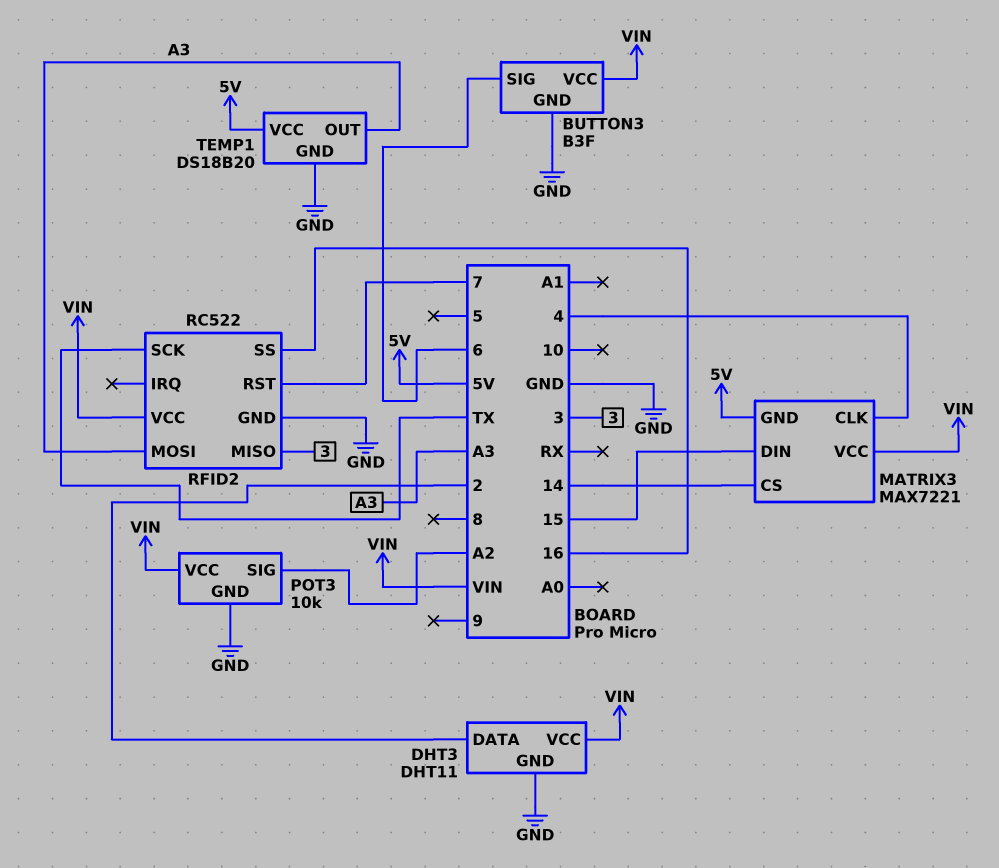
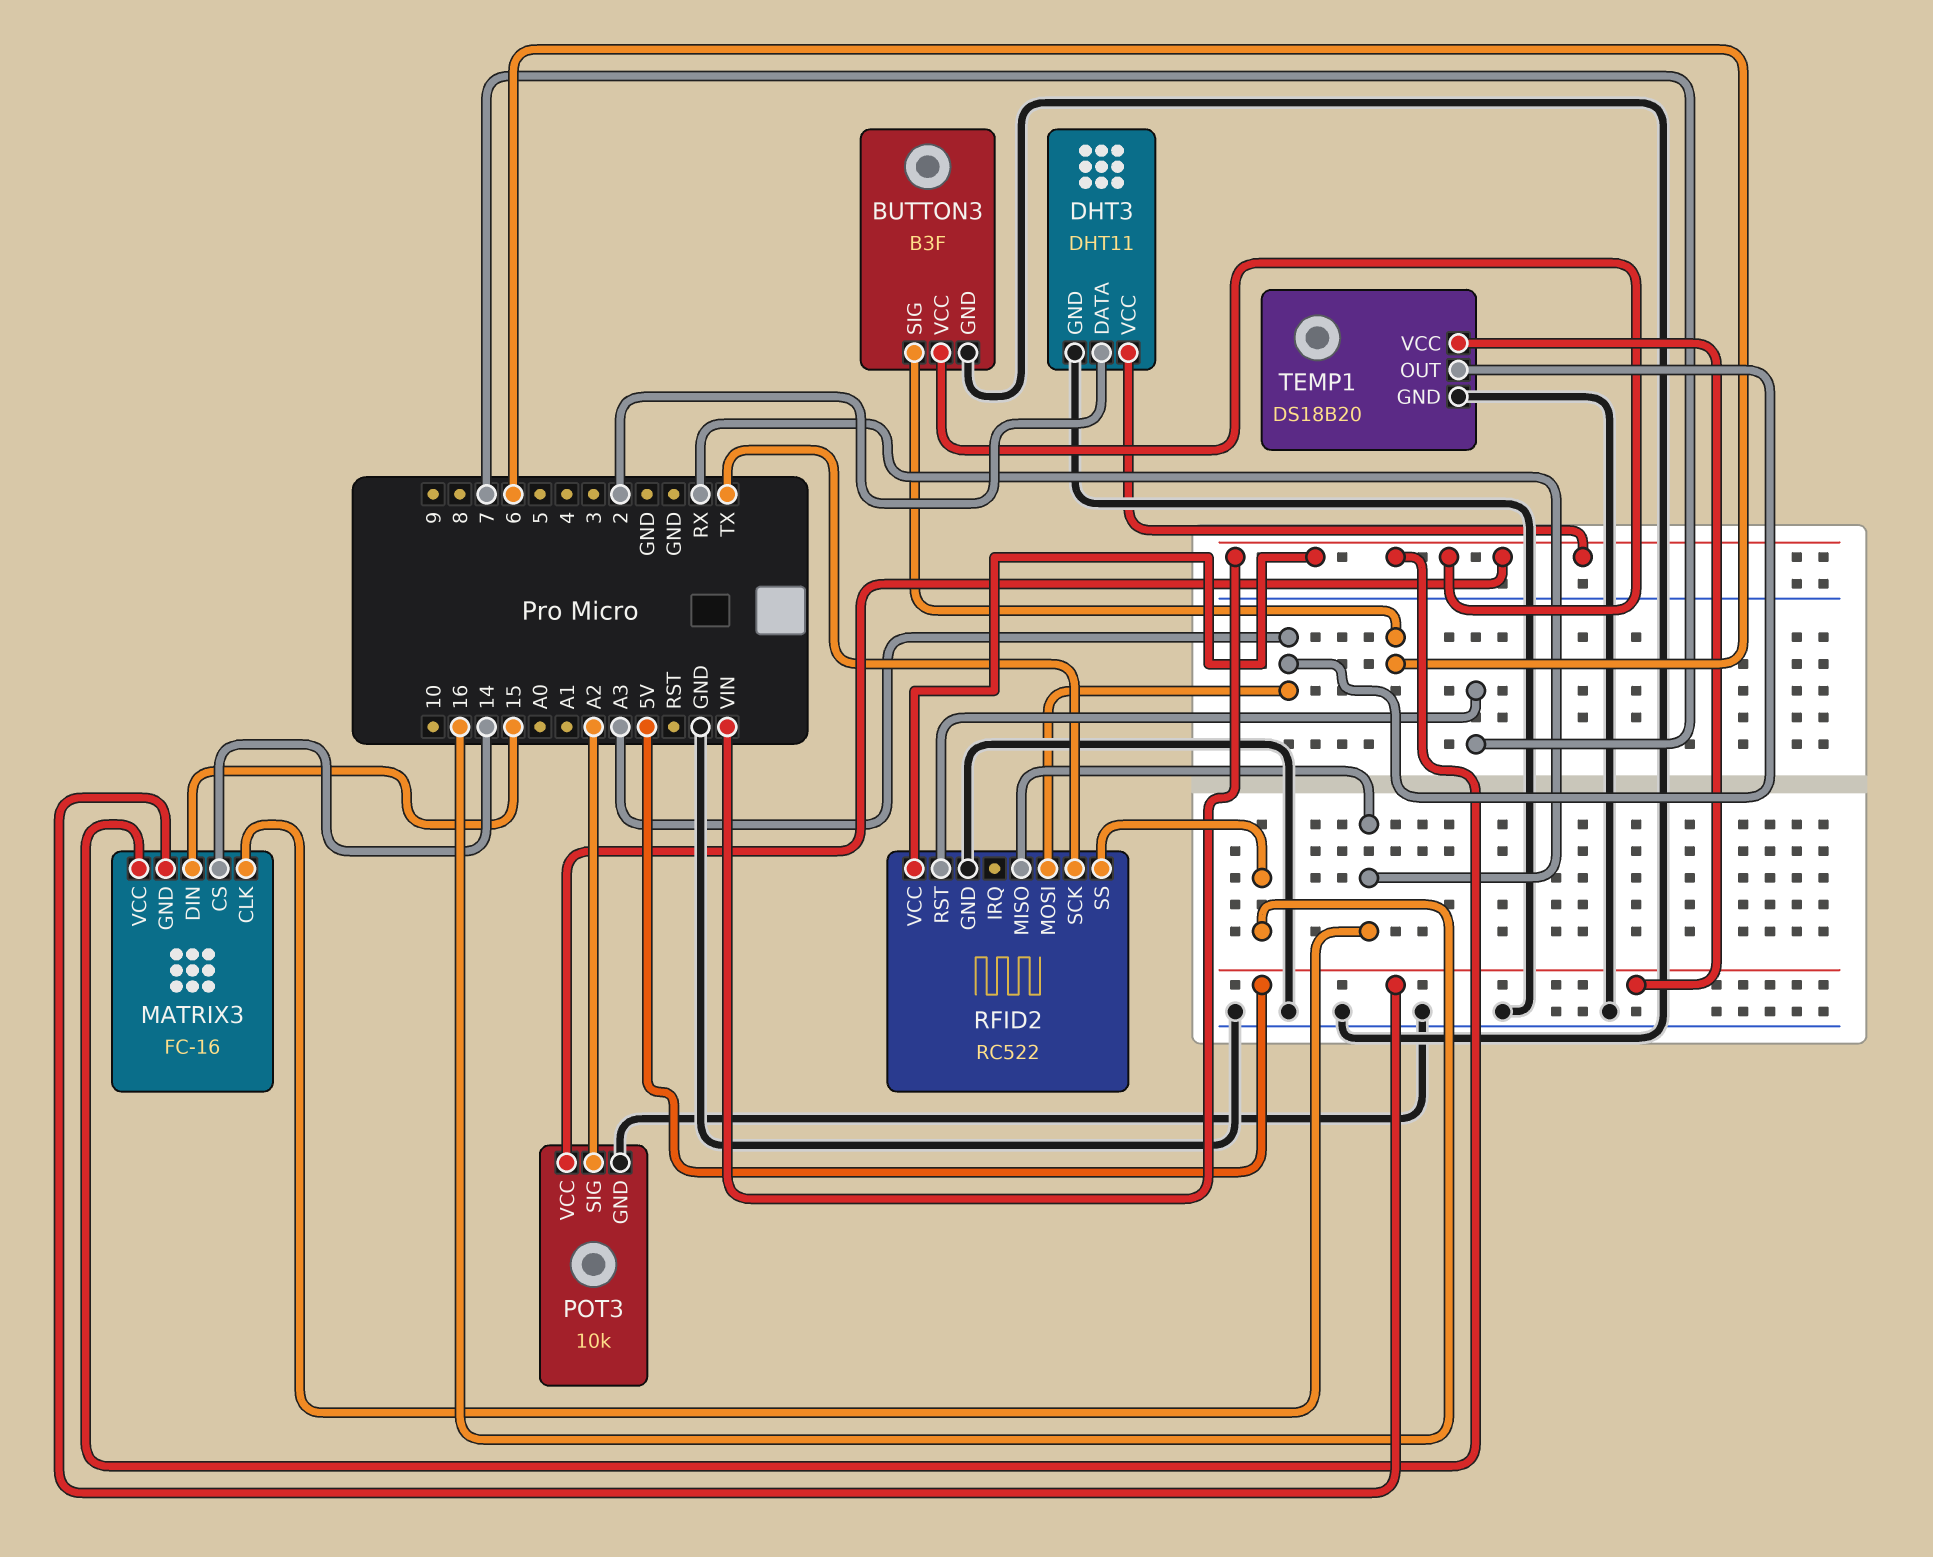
MATRIX3: MAX7221 -> FC-16
MATRIX3 pin CLK: 4 -> RX
RFID2 pin MISO: 3 -> RX

